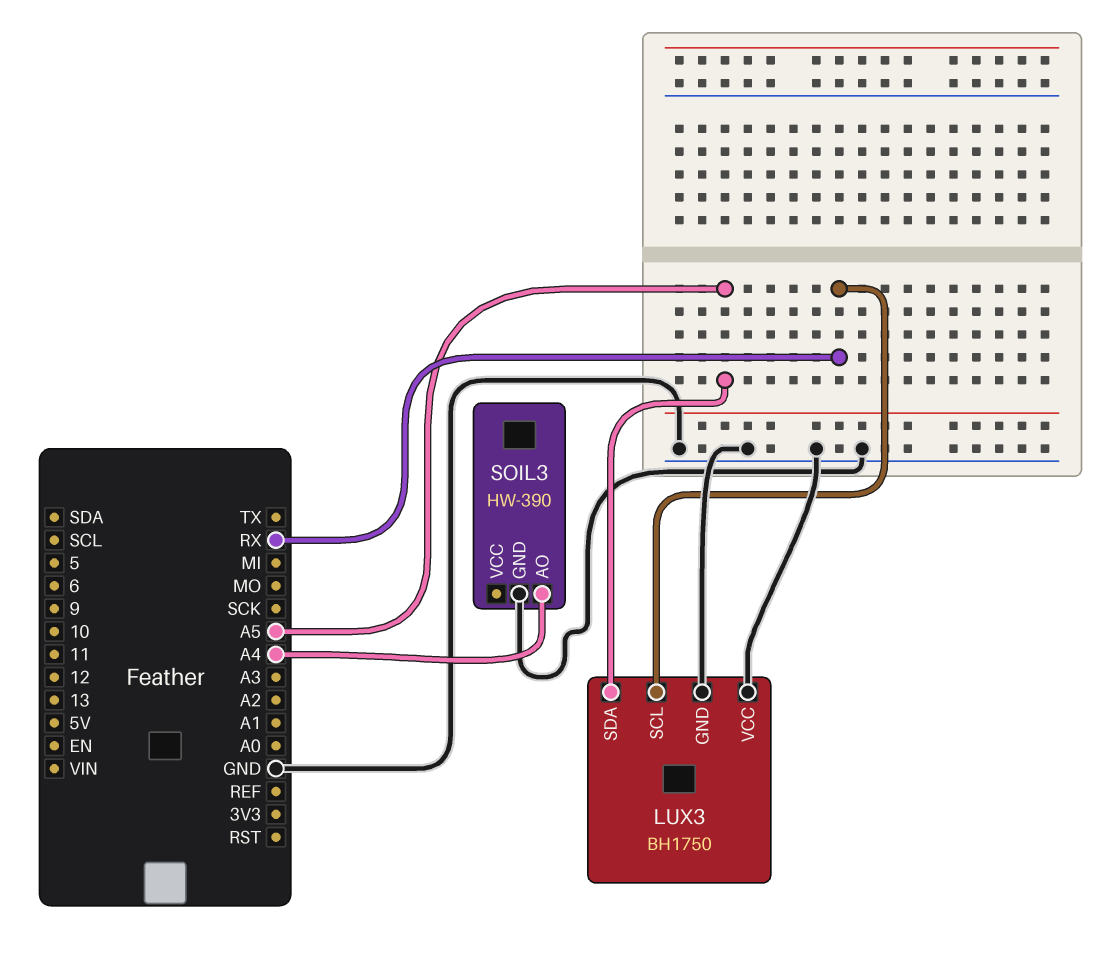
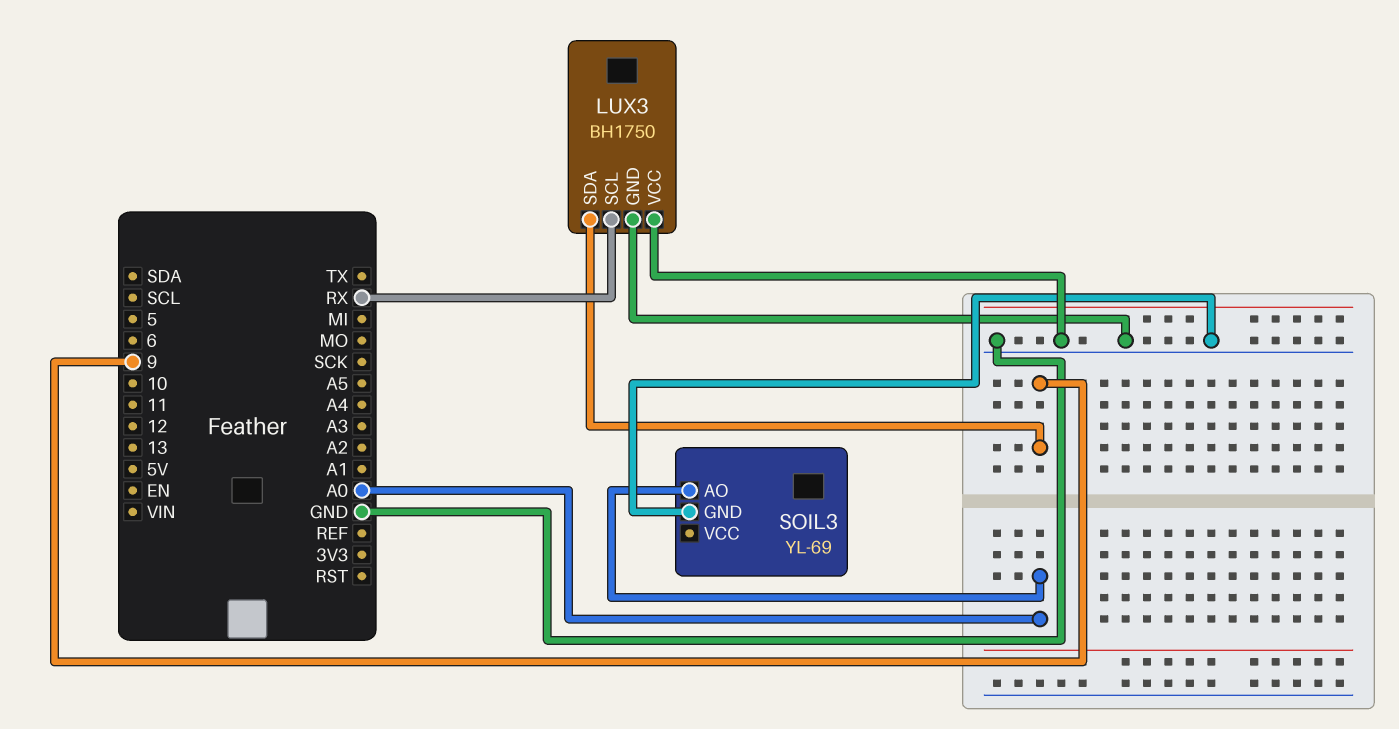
LUX3 pin SDA: A5 -> 9
SOIL3: HW-390 -> YL-69
SOIL3 pin AO: A4 -> A0

